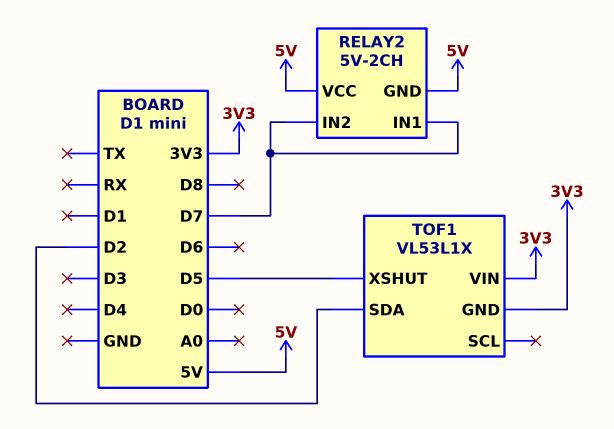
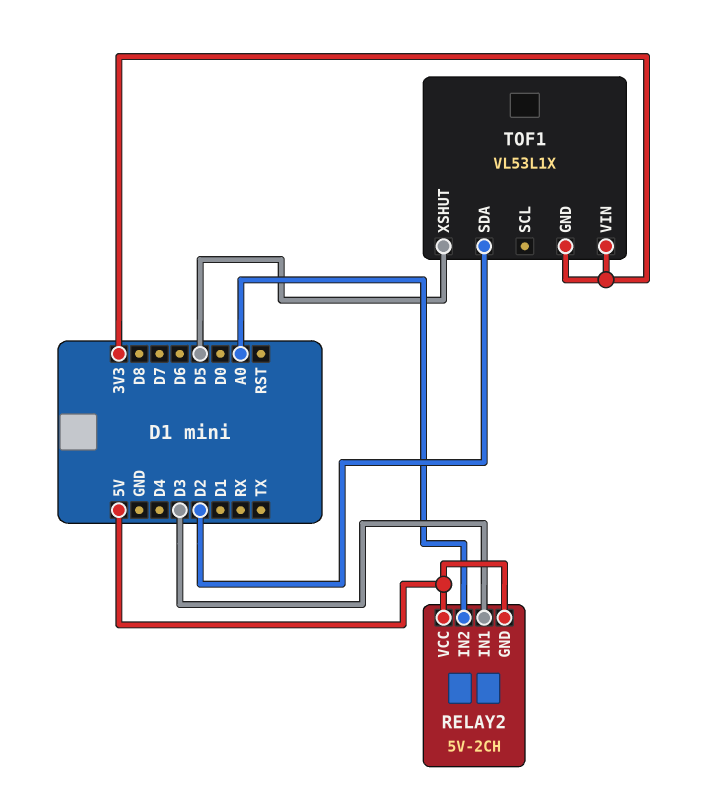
RELAY2 pin IN1: D7 -> D3
RELAY2 pin IN2: D7 -> A0

